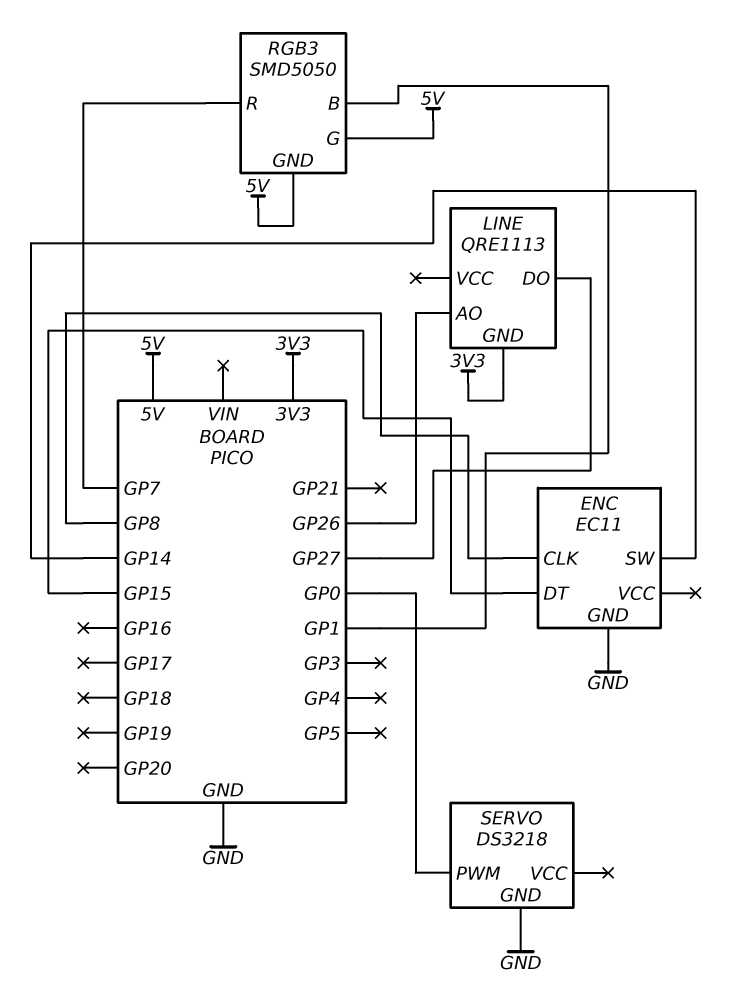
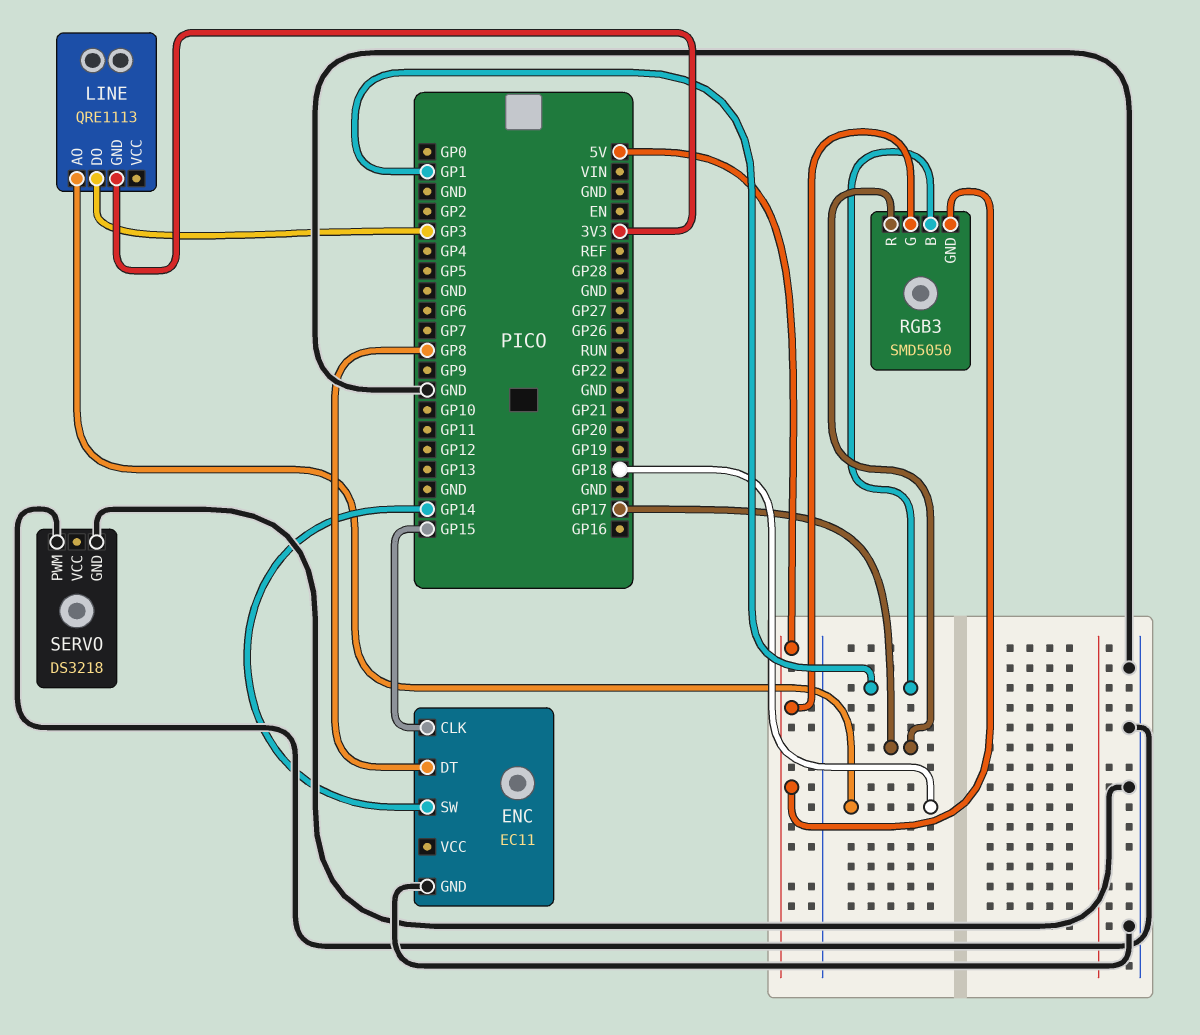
ENC pin CLK: GP8 -> GP15
ENC pin DT: GP15 -> GP8
LINE pin AO: GP26 -> GP18
LINE pin DO: GP27 -> GP3
RGB3 pin R: GP7 -> GP17
SERVO pin PWM: GP0 -> GND

